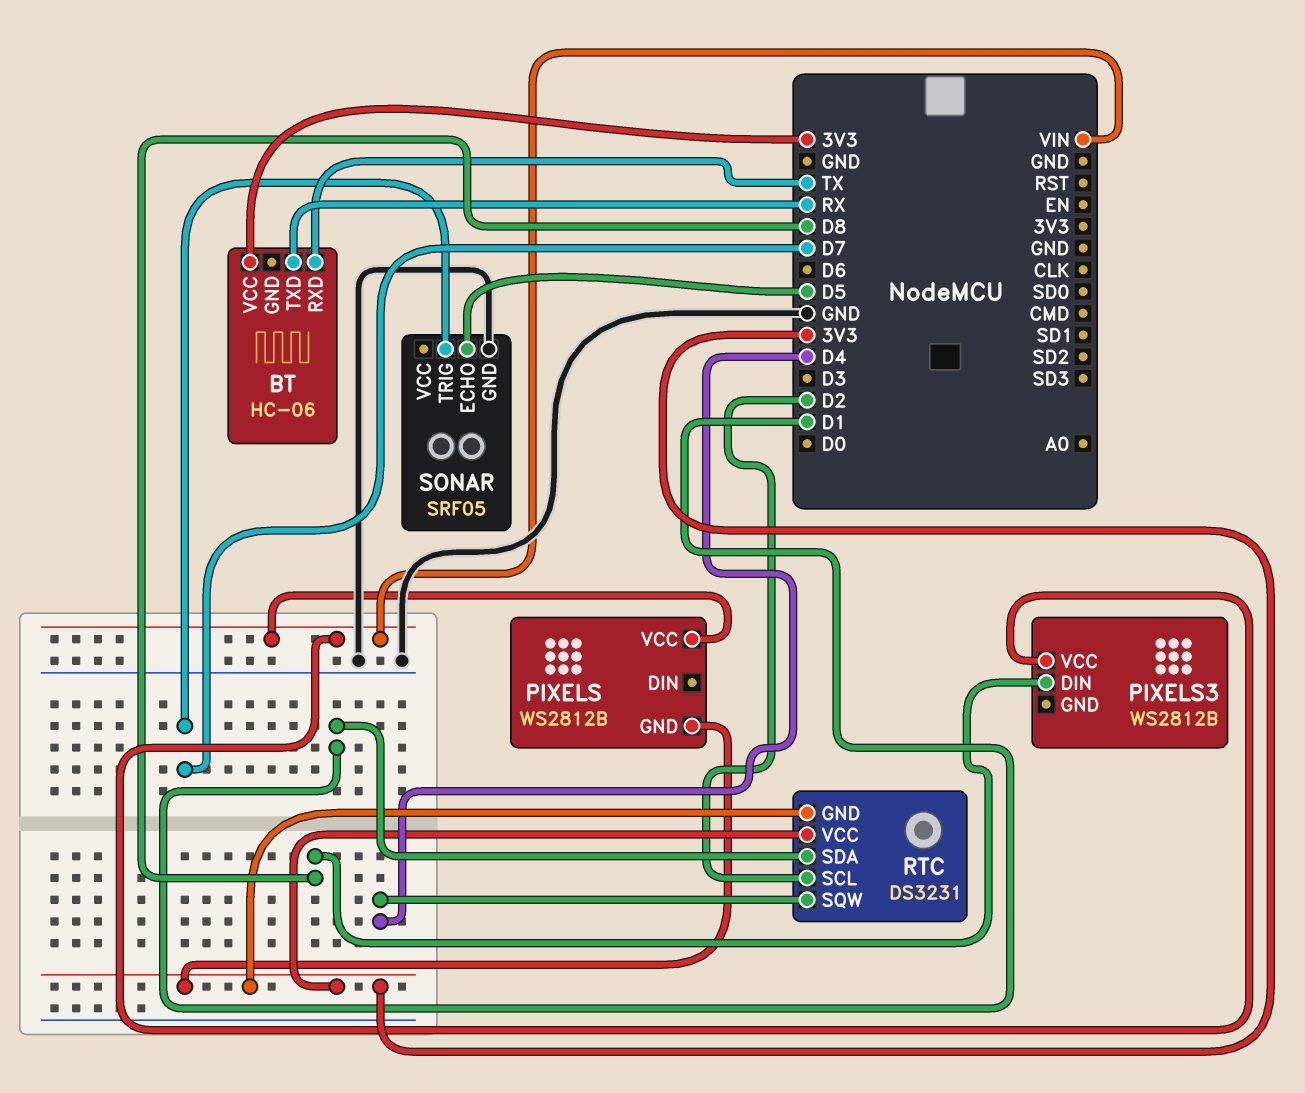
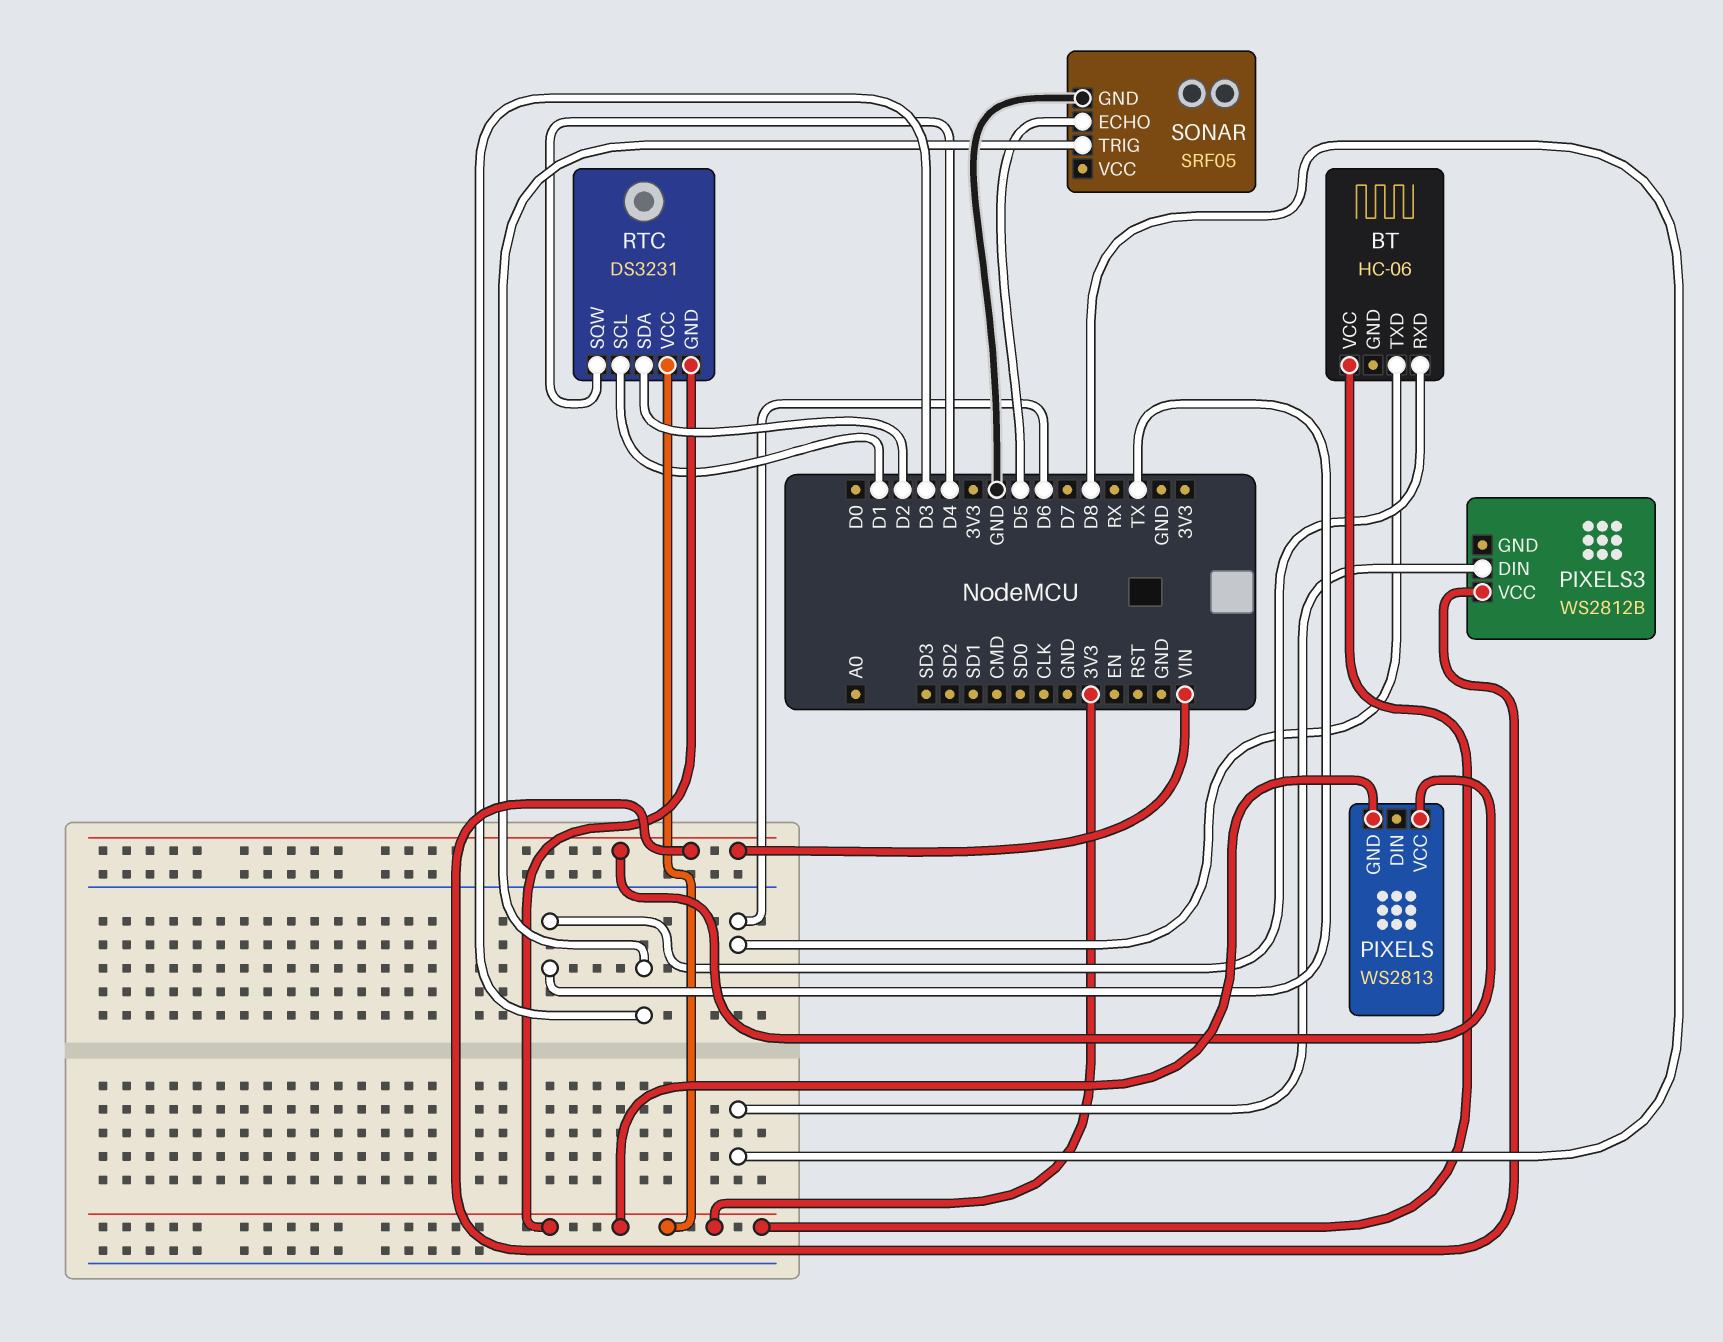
BT pin TXD: RX -> D6
PIXELS: WS2812B -> WS2813
RTC pin SCL: D2 -> D1
RTC pin SDA: D1 -> D2
SONAR pin TRIG: D7 -> D3

